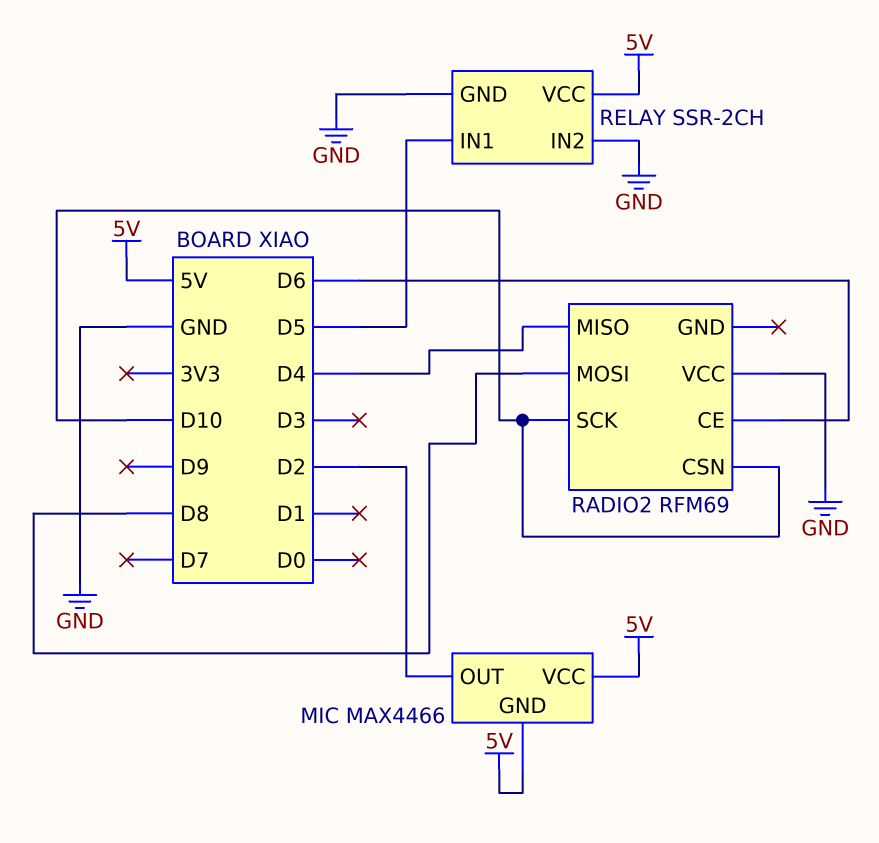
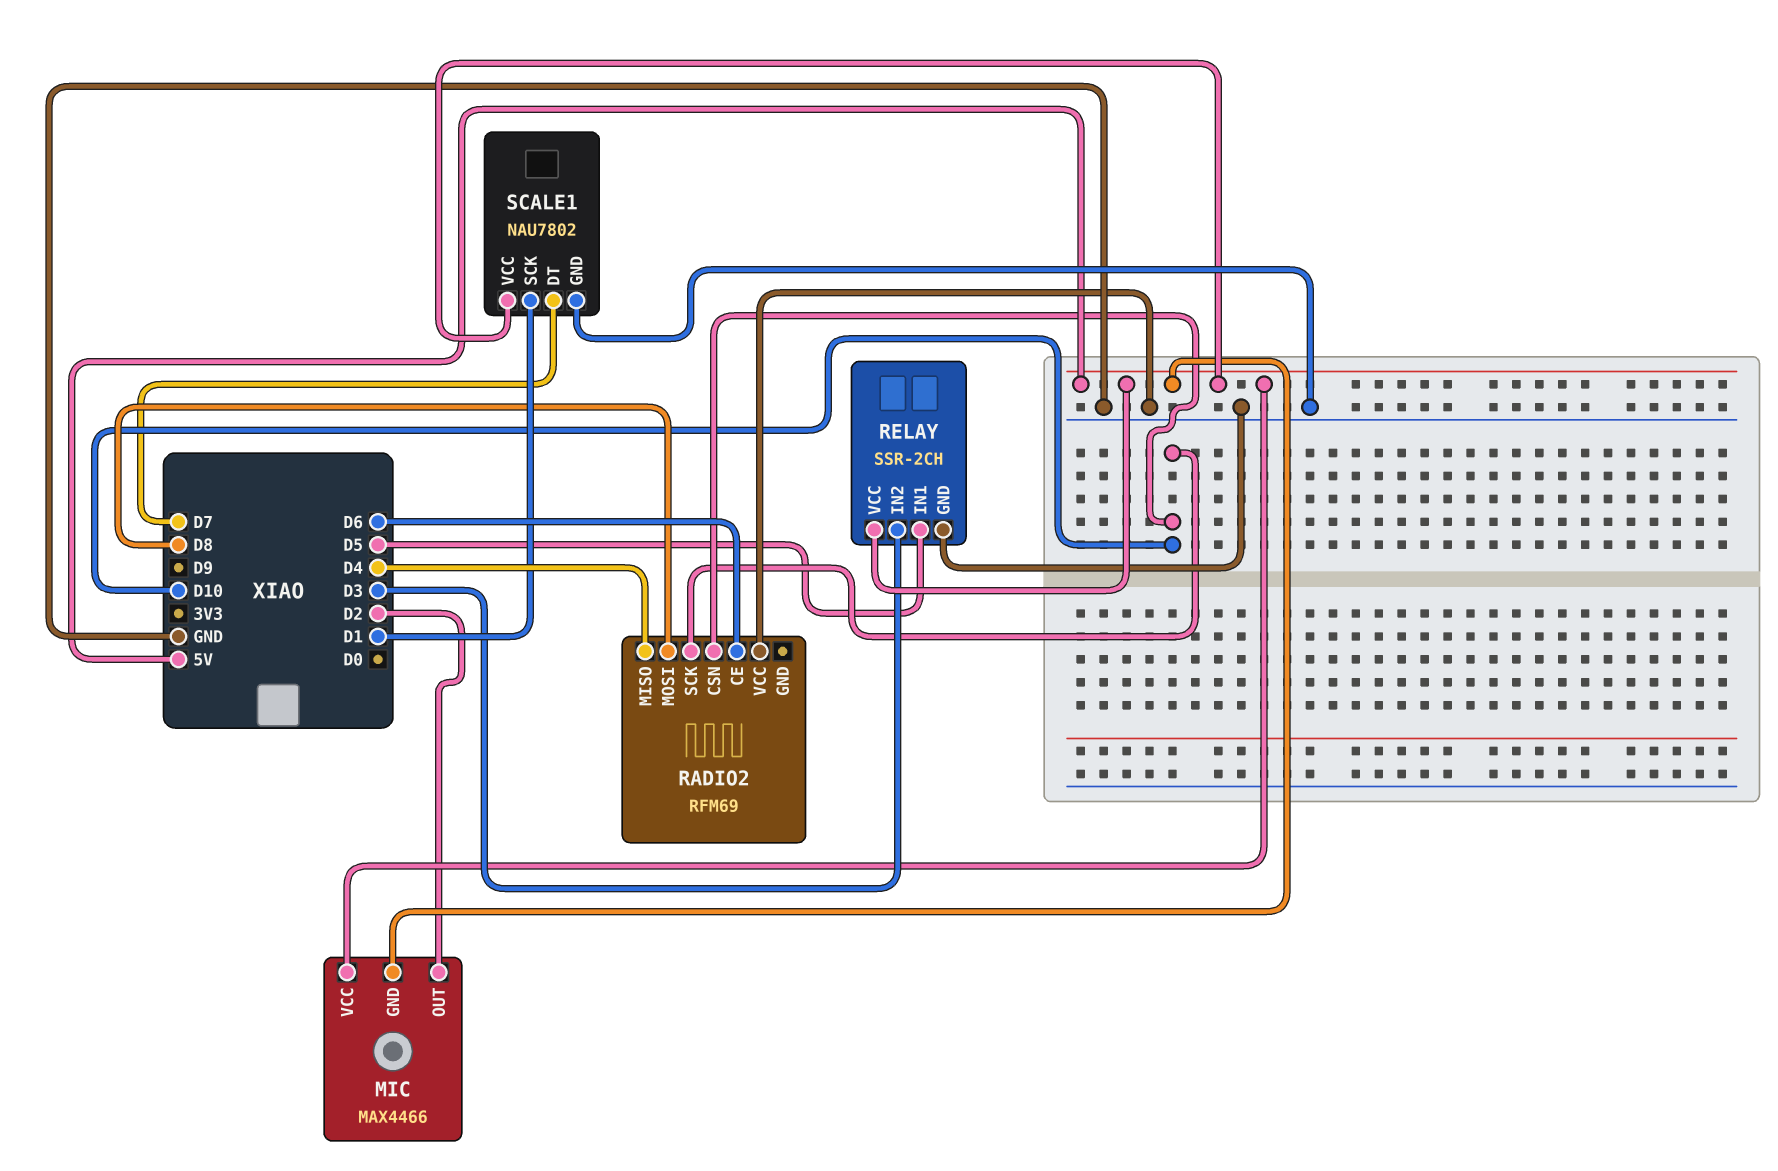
RELAY pin IN2: GND -> D3
SCALE1: none -> NAU7802
SCALE1 pin DT: none -> D7
SCALE1 pin GND: none -> GND
SCALE1 pin SCK: none -> D1
SCALE1 pin VCC: none -> 5V

